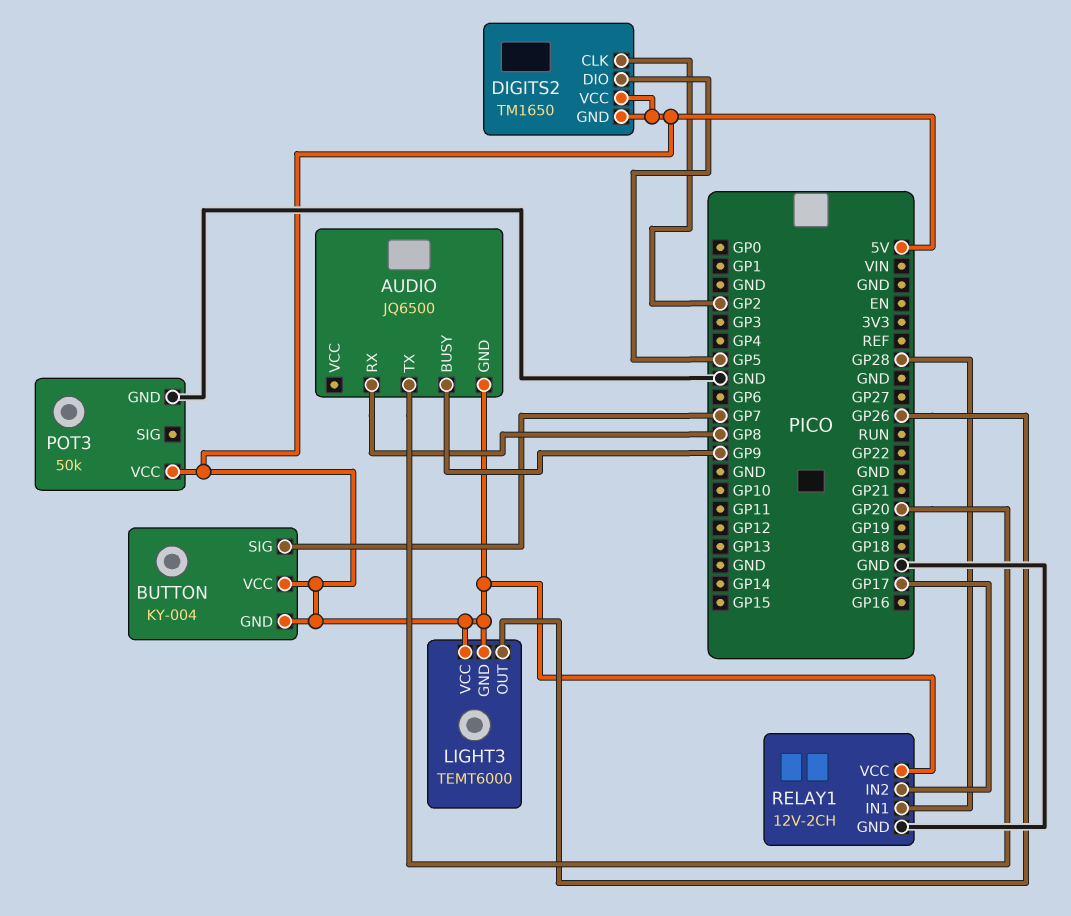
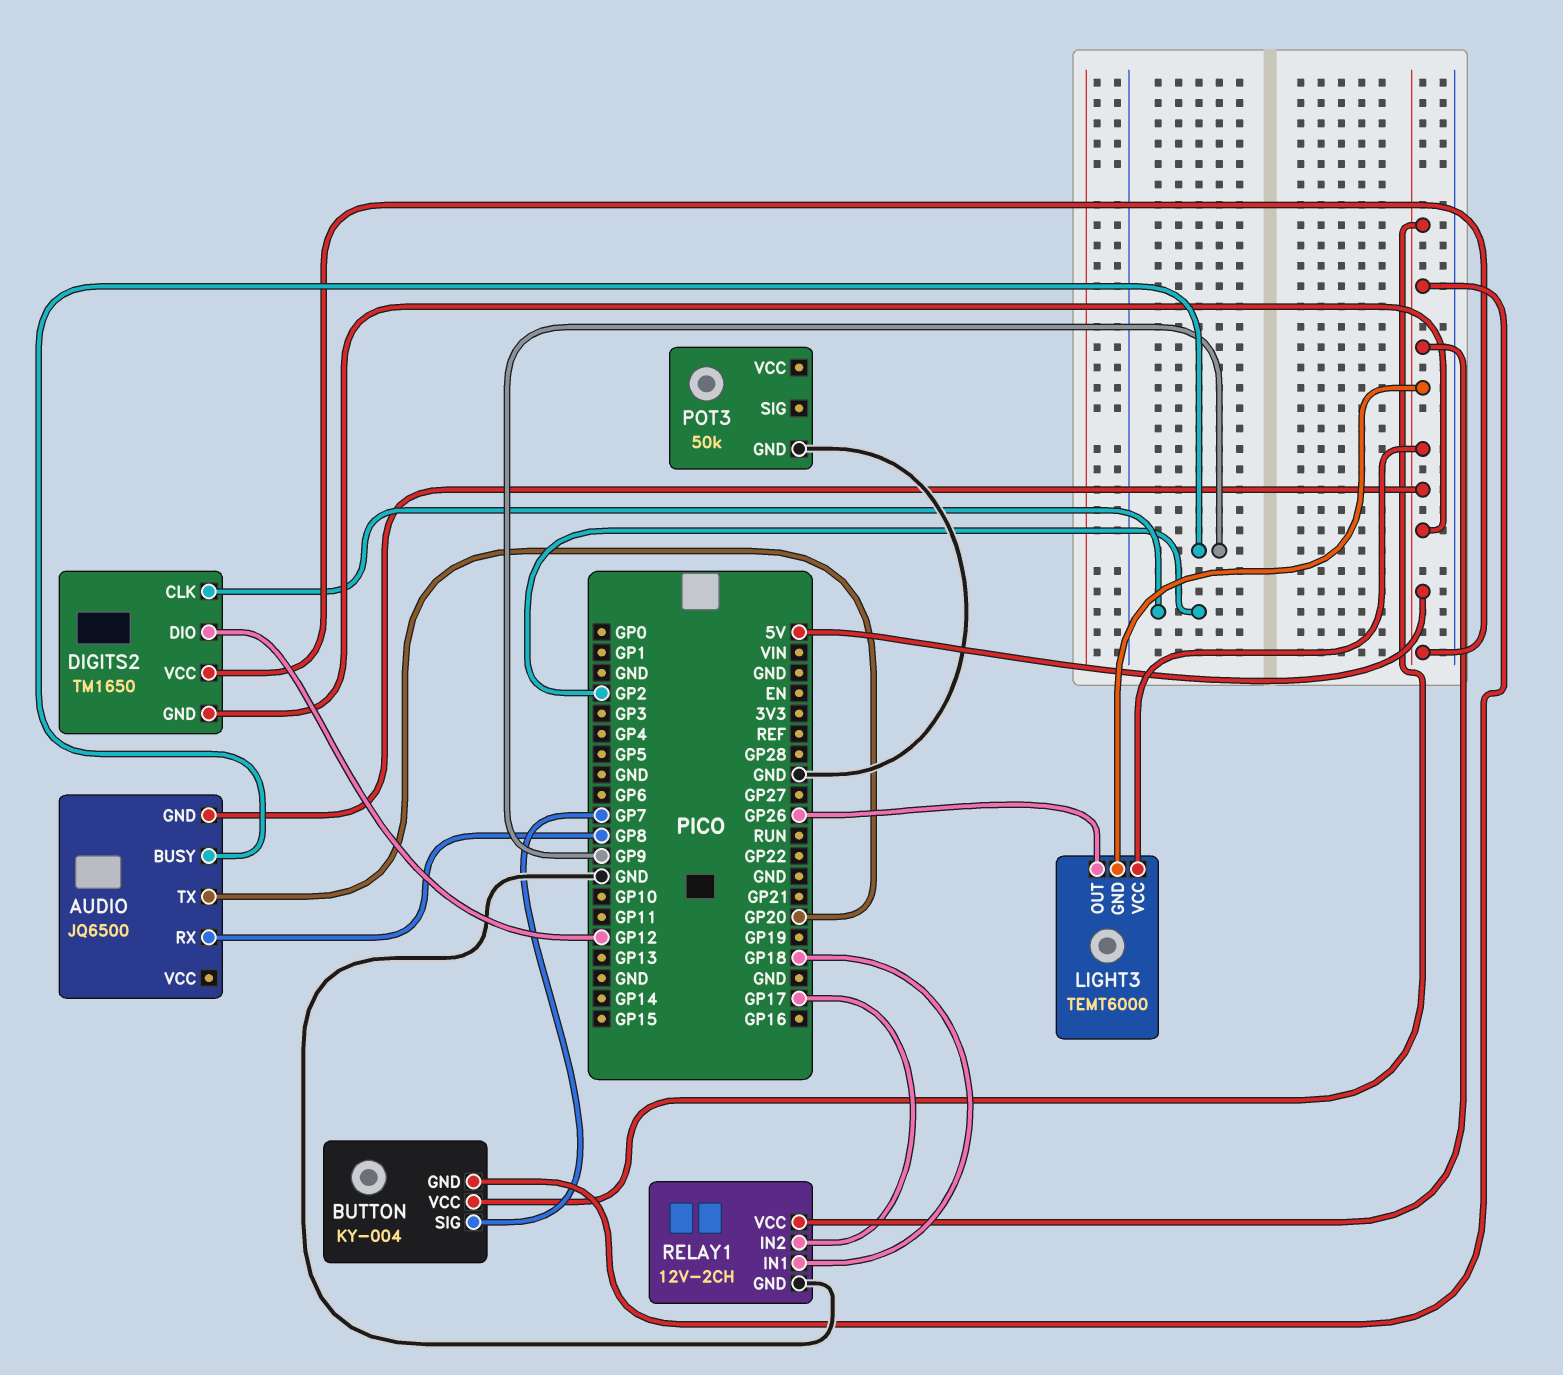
DIGITS2 pin DIO: GP5 -> GP12
POT3 pin VCC: 5V -> none
RELAY1 pin IN1: GP28 -> GP18

